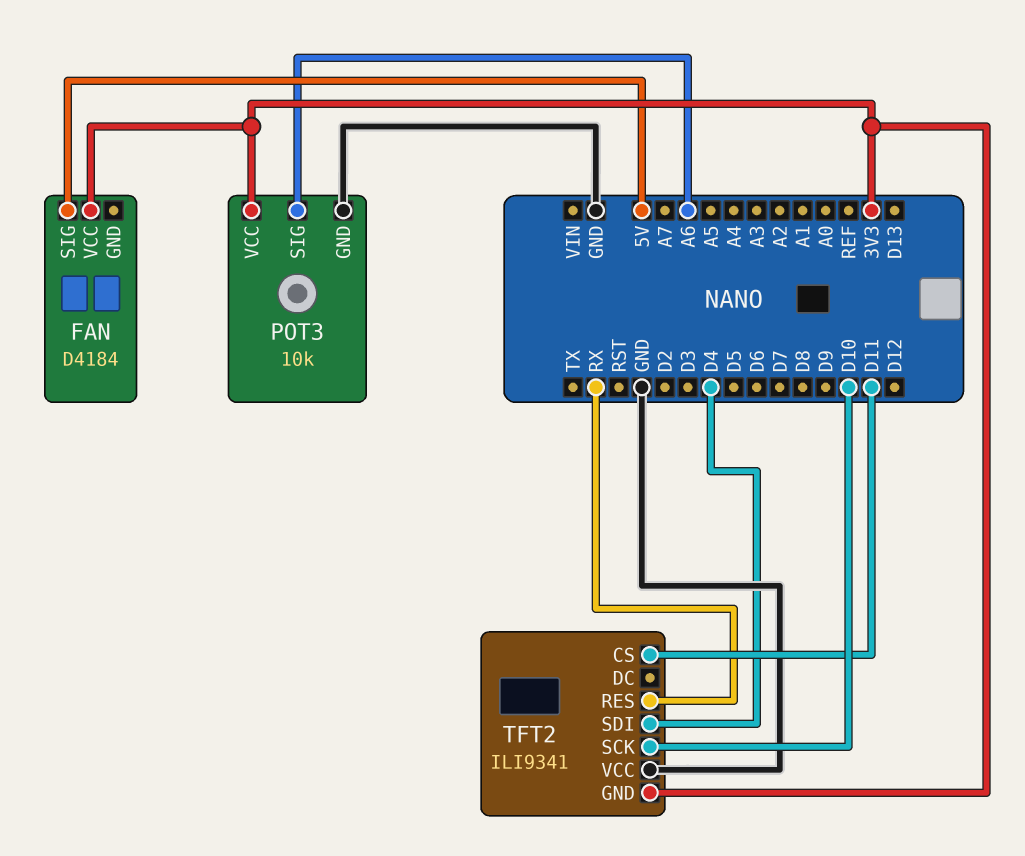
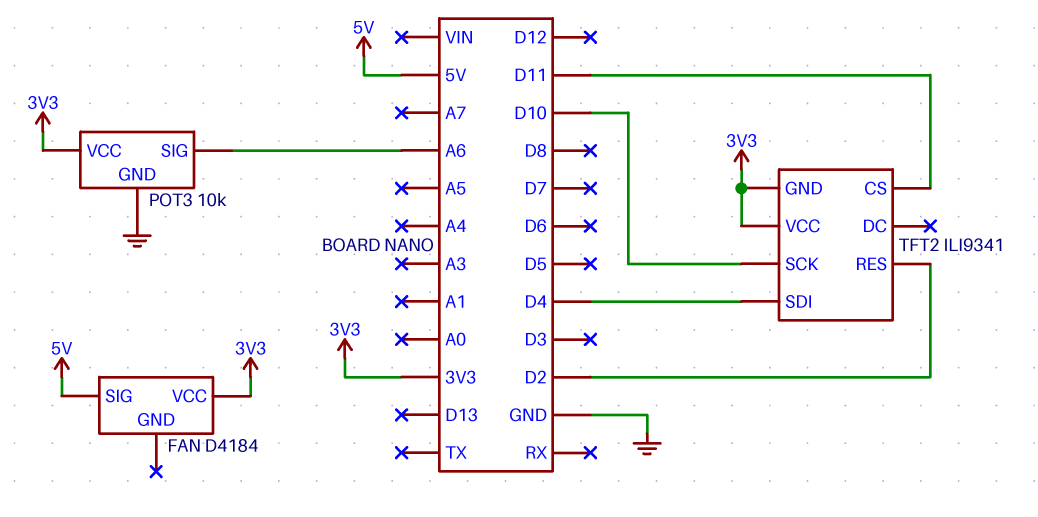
TFT2 pin RES: RX -> D2
TFT2 pin VCC: GND -> 3V3

